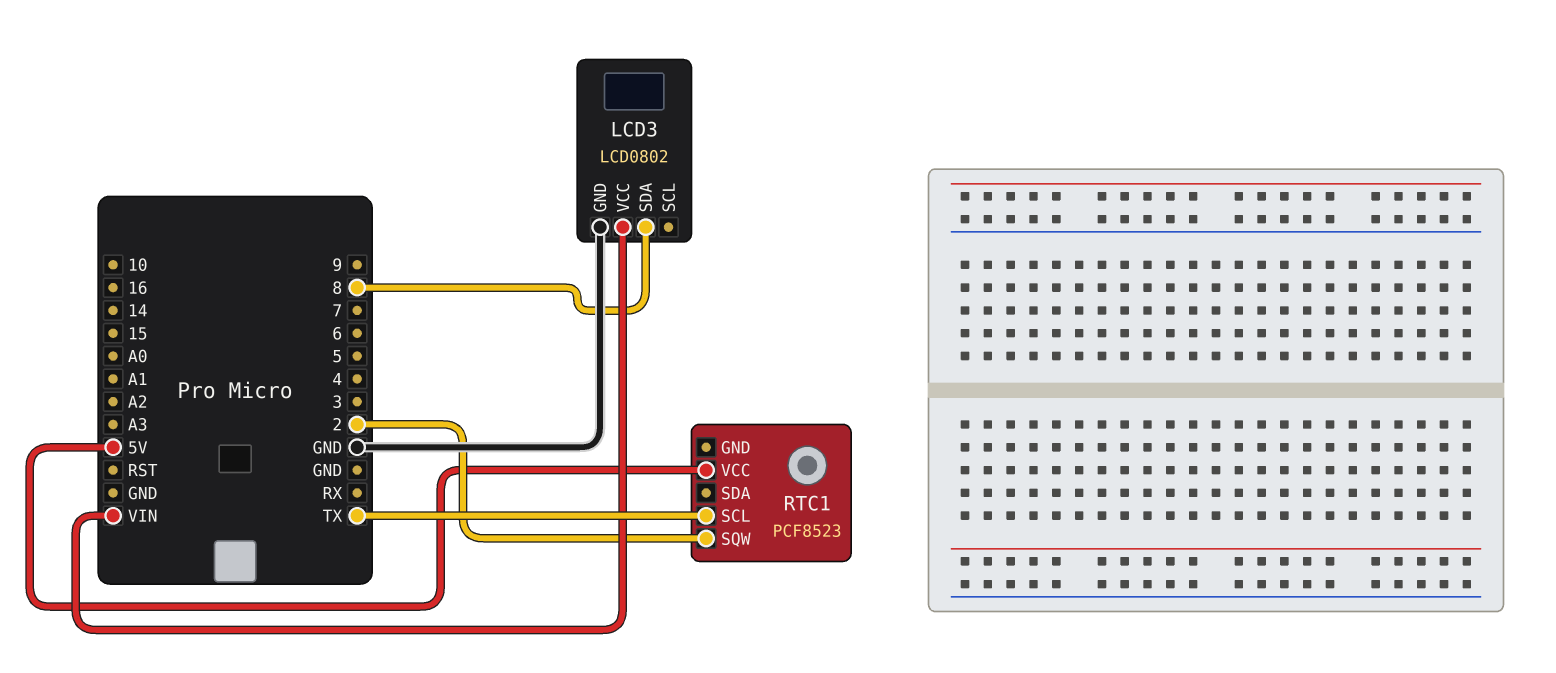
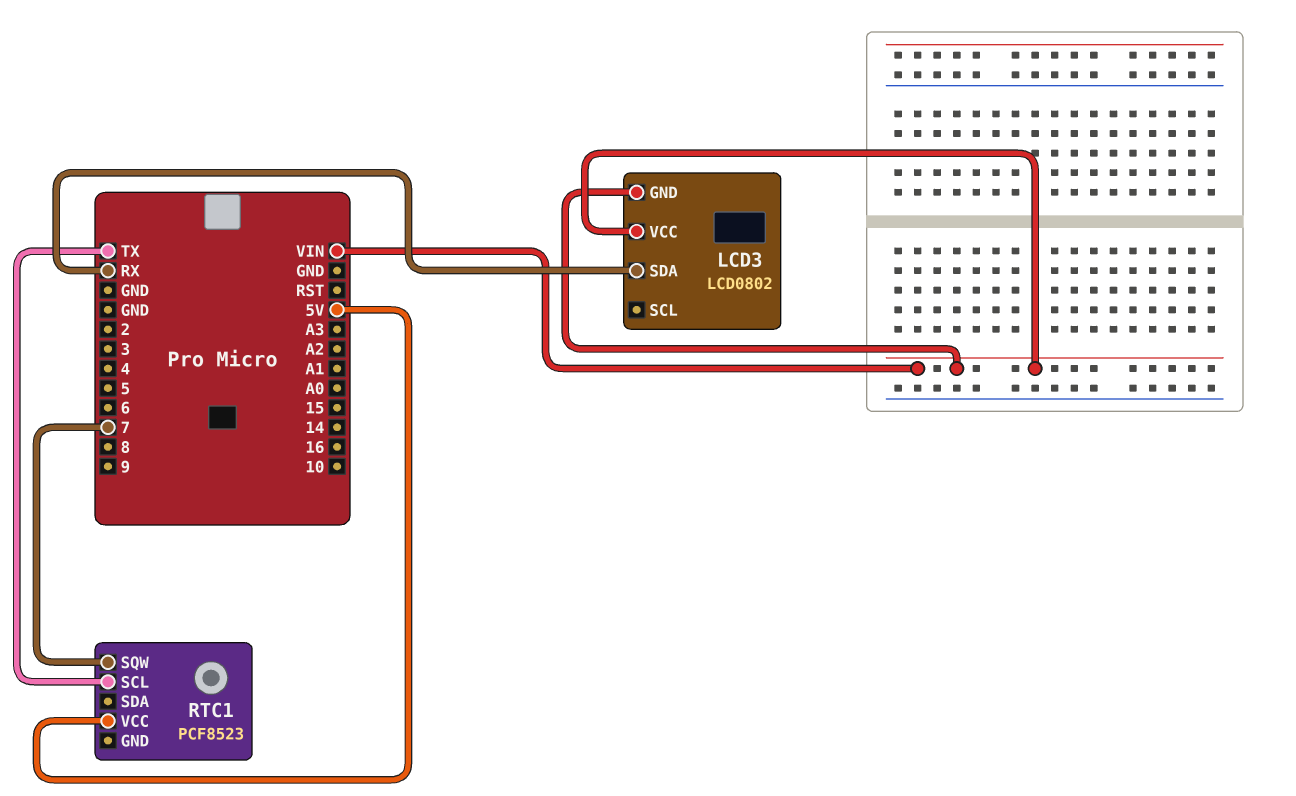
LCD3 pin GND: GND -> VIN
LCD3 pin SDA: 8 -> RX
RTC1 pin SQW: 2 -> 7

